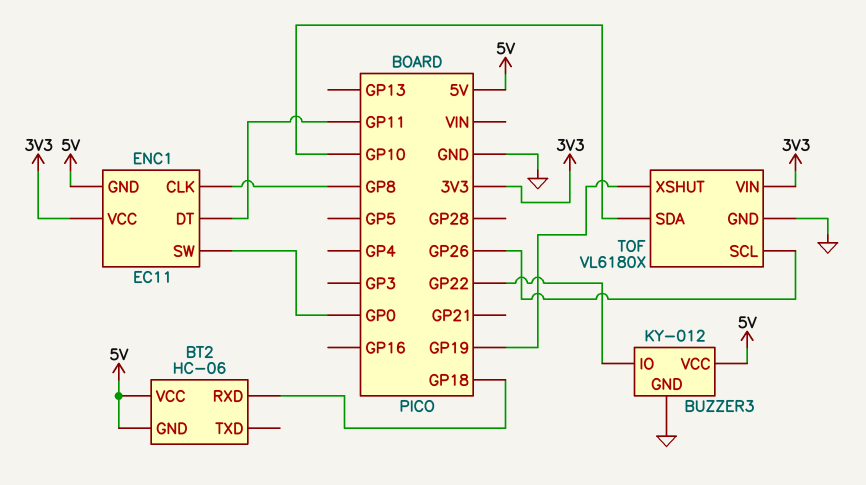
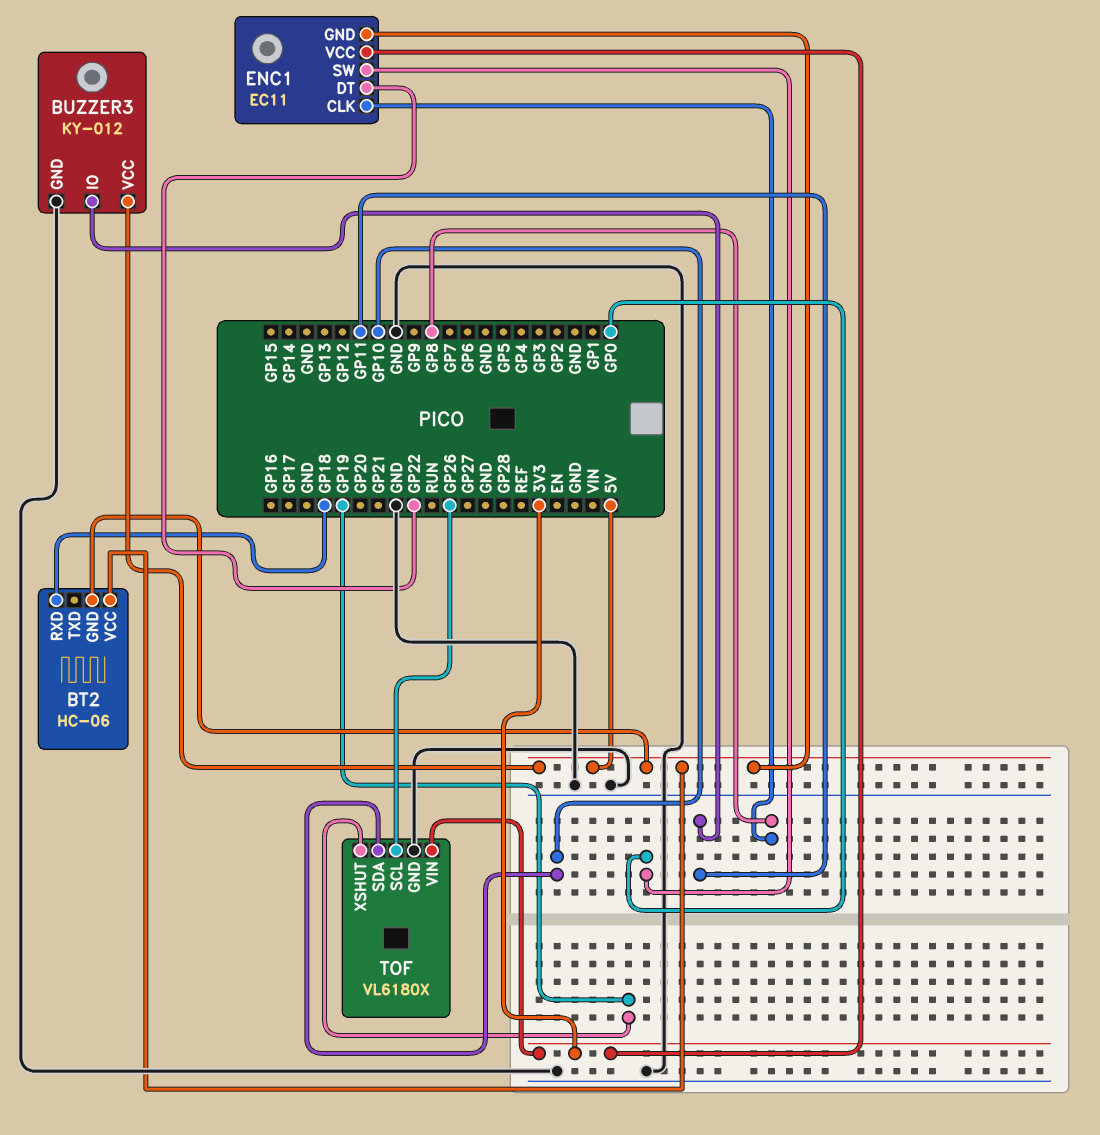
BUZZER3 pin IO: GP22 -> GP11
ENC1 pin DT: GP11 -> GP22

